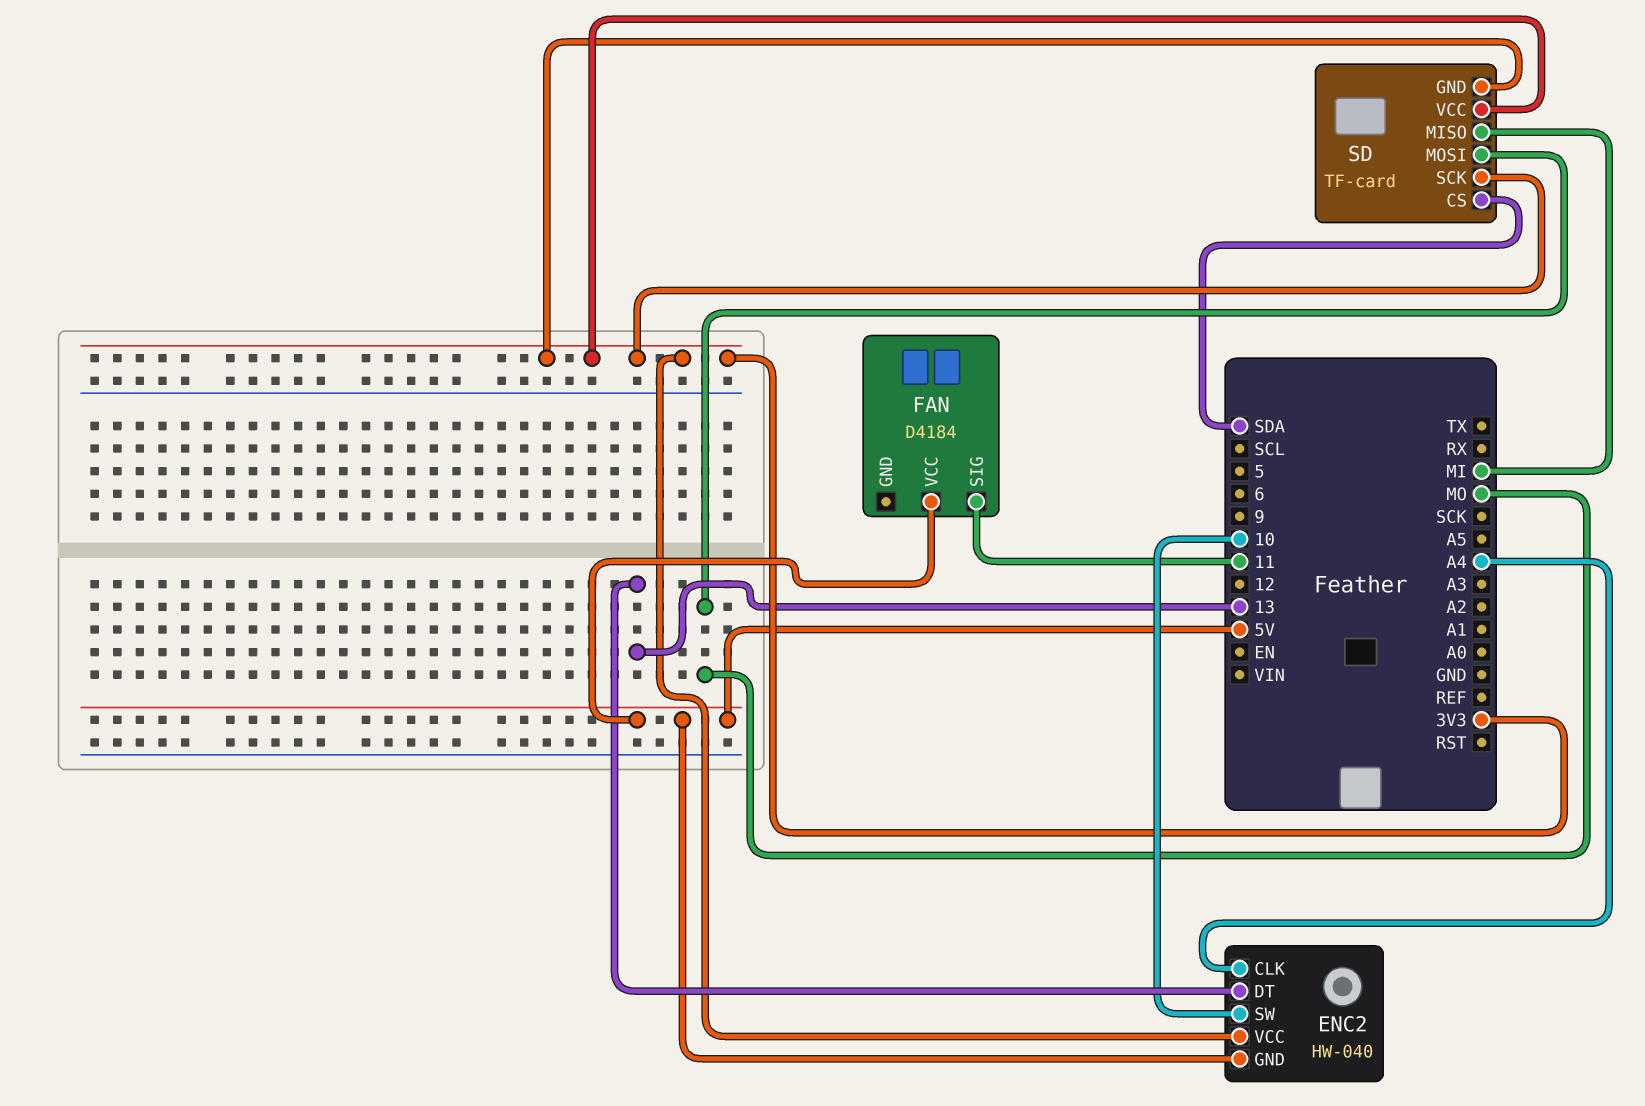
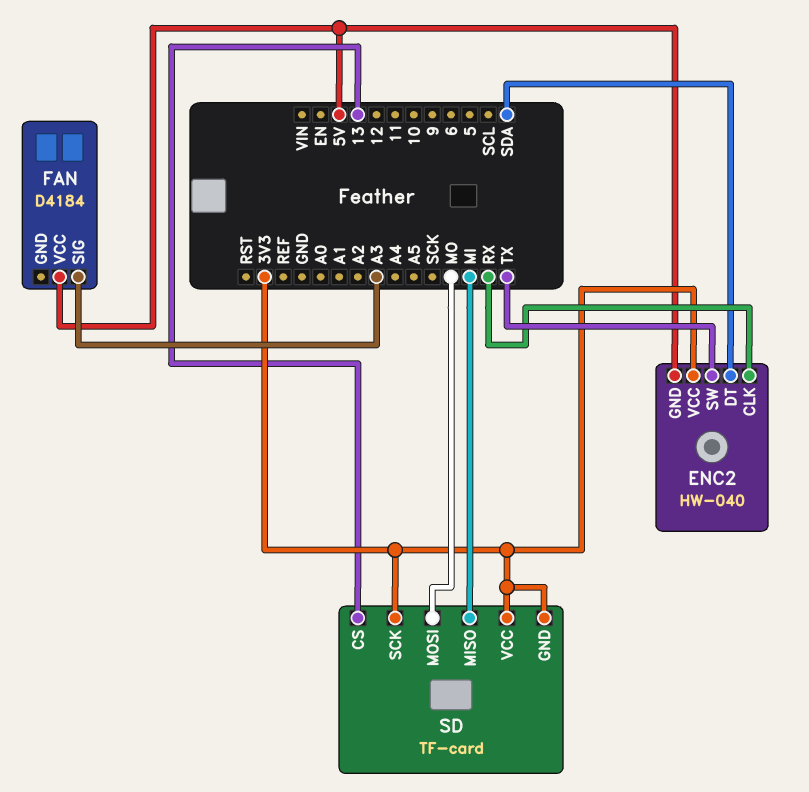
ENC2 pin CLK: A4 -> RX
ENC2 pin DT: 13 -> SDA
ENC2 pin SW: 10 -> TX
FAN pin SIG: 11 -> A3
SD pin CS: SDA -> 13

